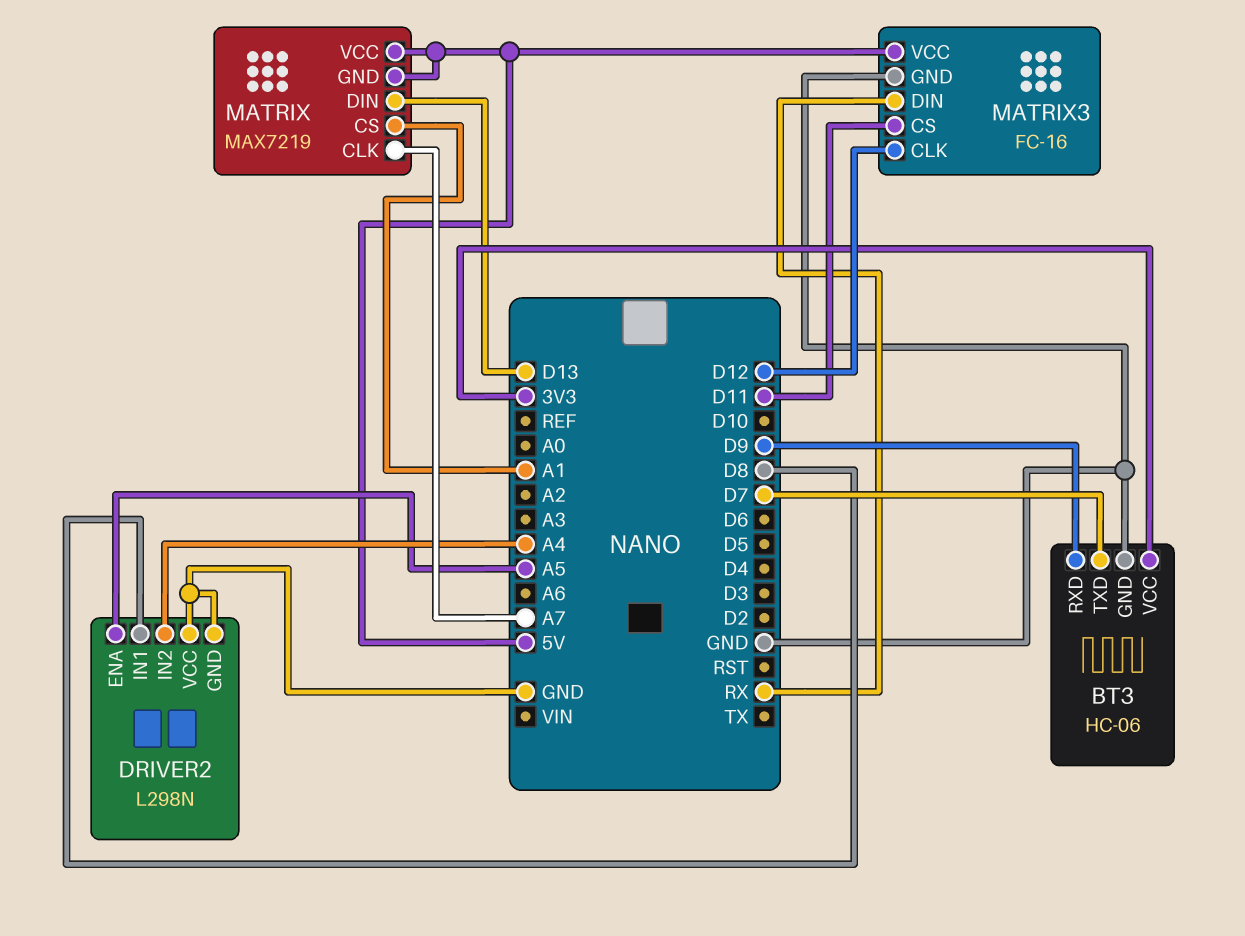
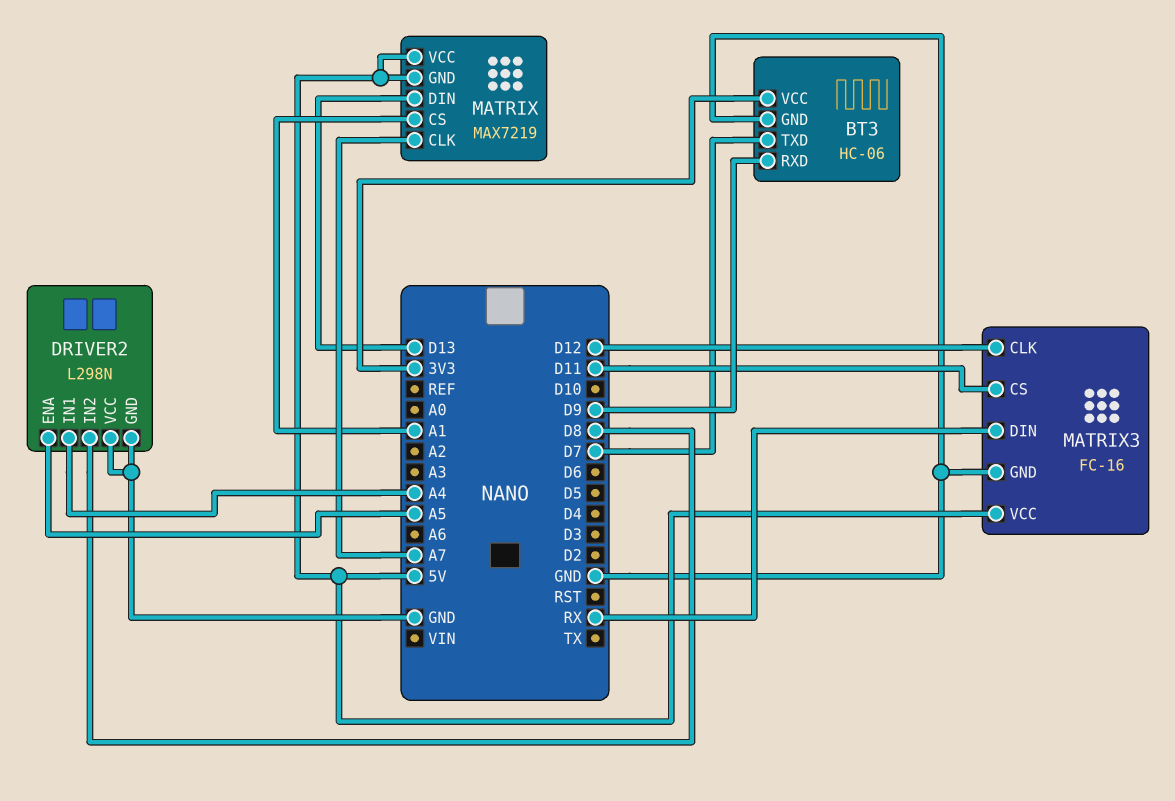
DRIVER2 pin IN1: D8 -> A4
DRIVER2 pin IN2: A4 -> D8

